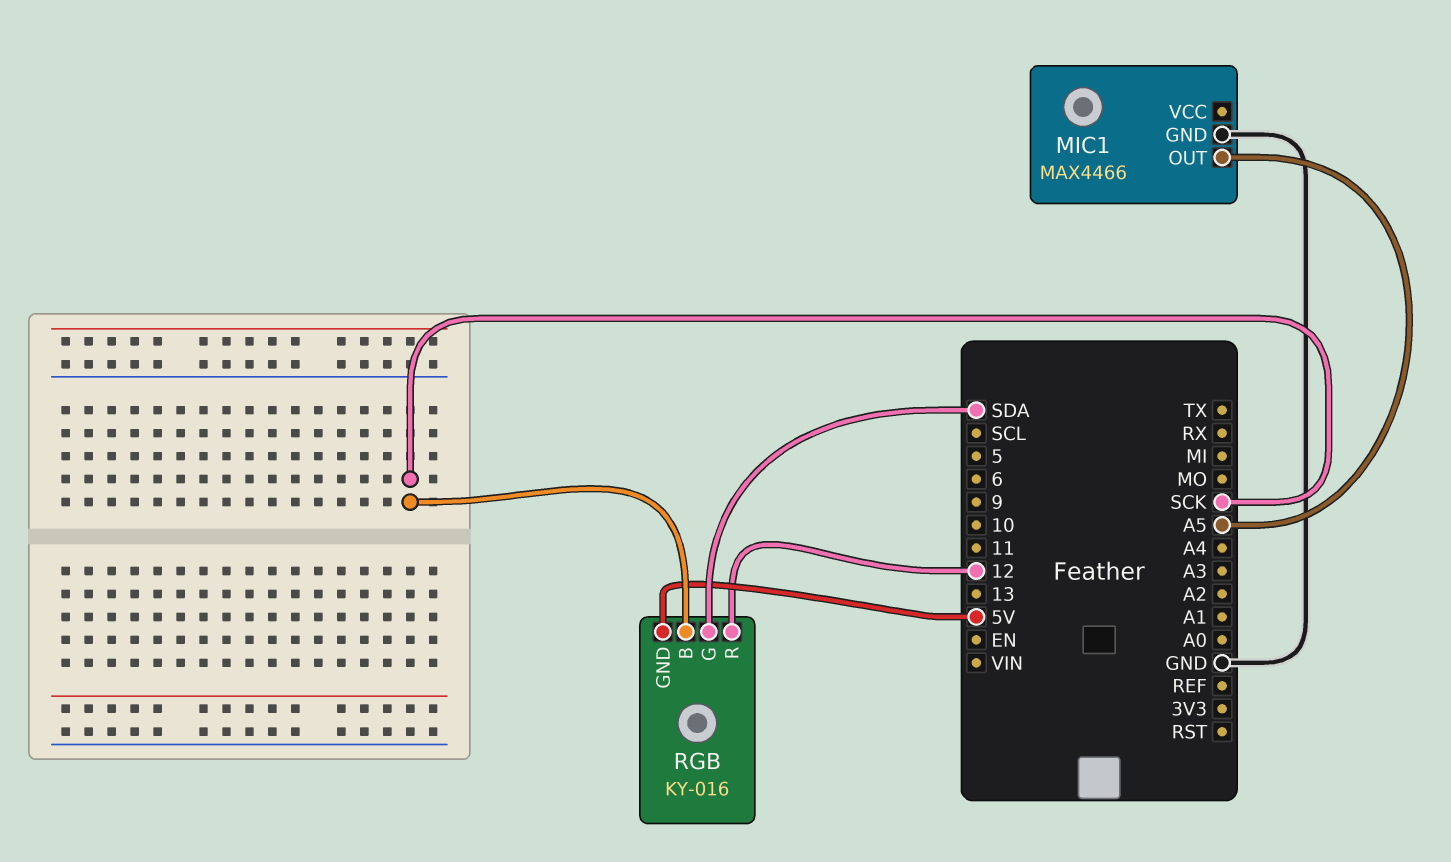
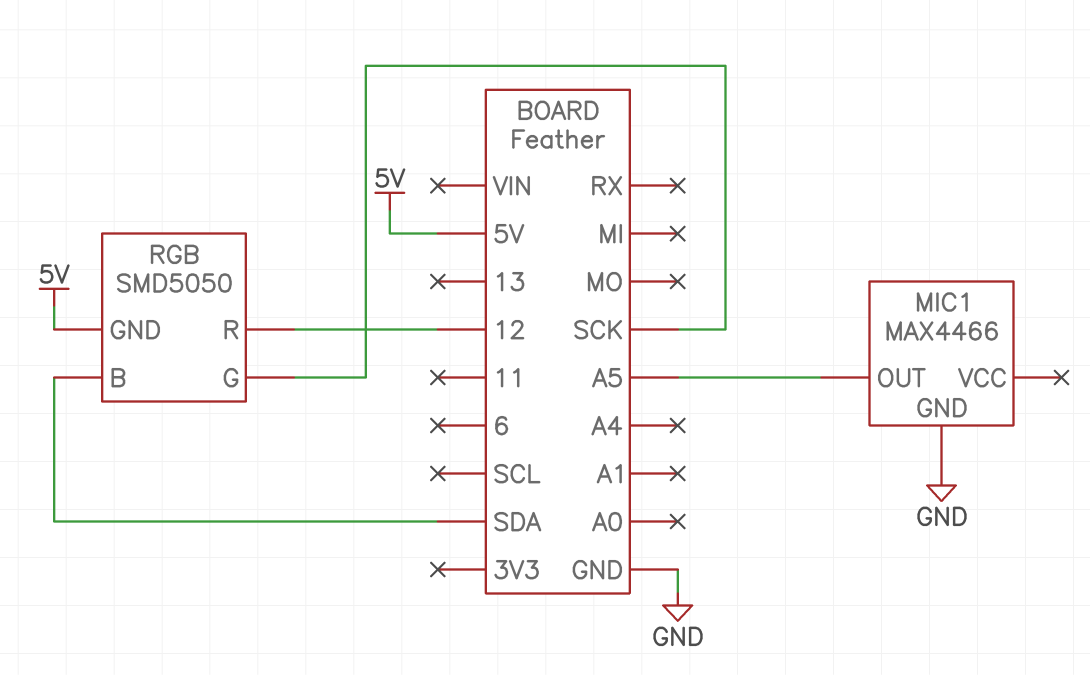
RGB: KY-016 -> SMD5050
RGB pin B: SCK -> SDA
RGB pin G: SDA -> SCK

